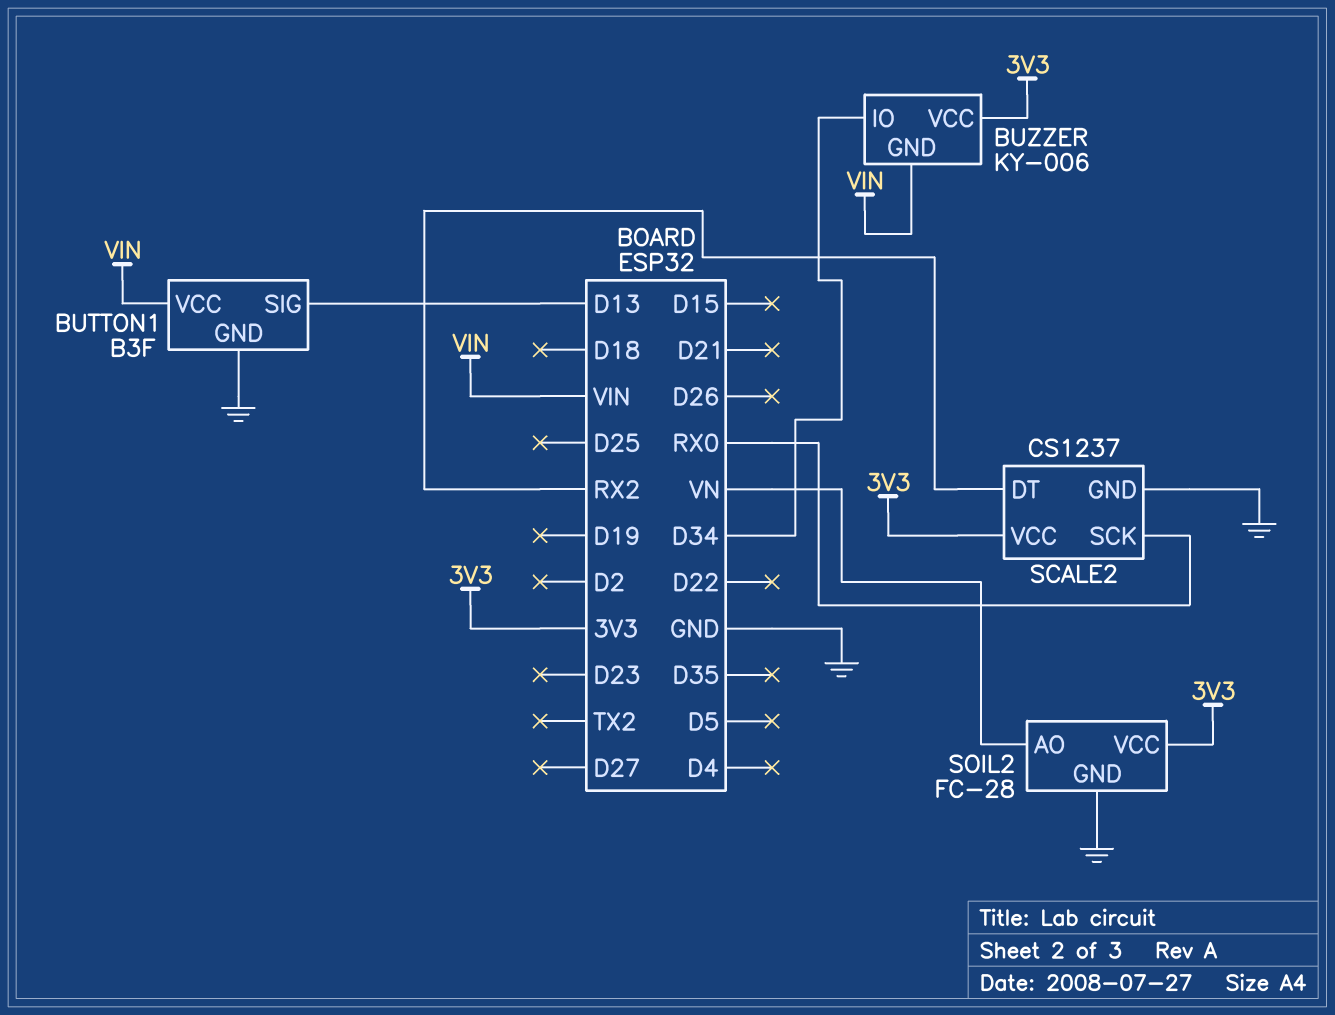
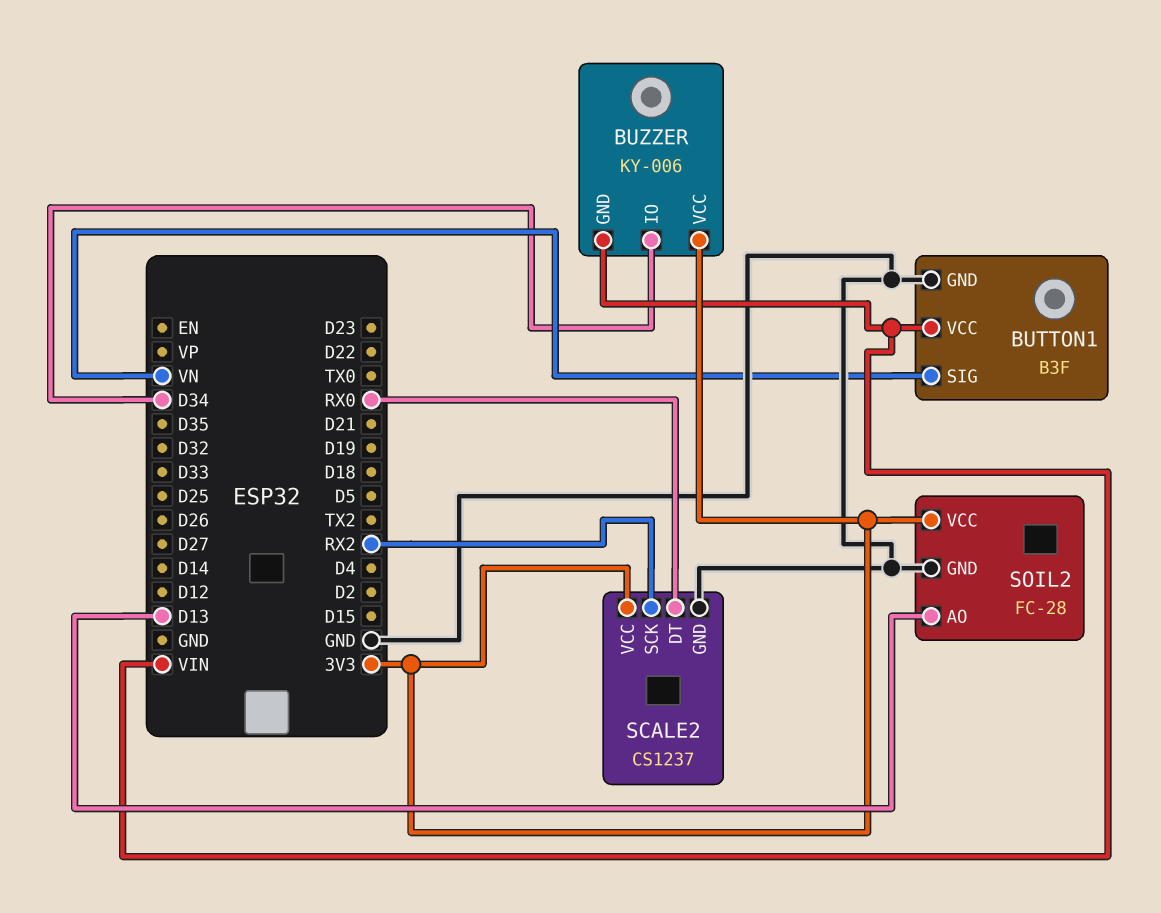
BUTTON1 pin SIG: D13 -> VN
SCALE2 pin DT: RX2 -> RX0
SCALE2 pin SCK: RX0 -> RX2
SOIL2 pin AO: VN -> D13

